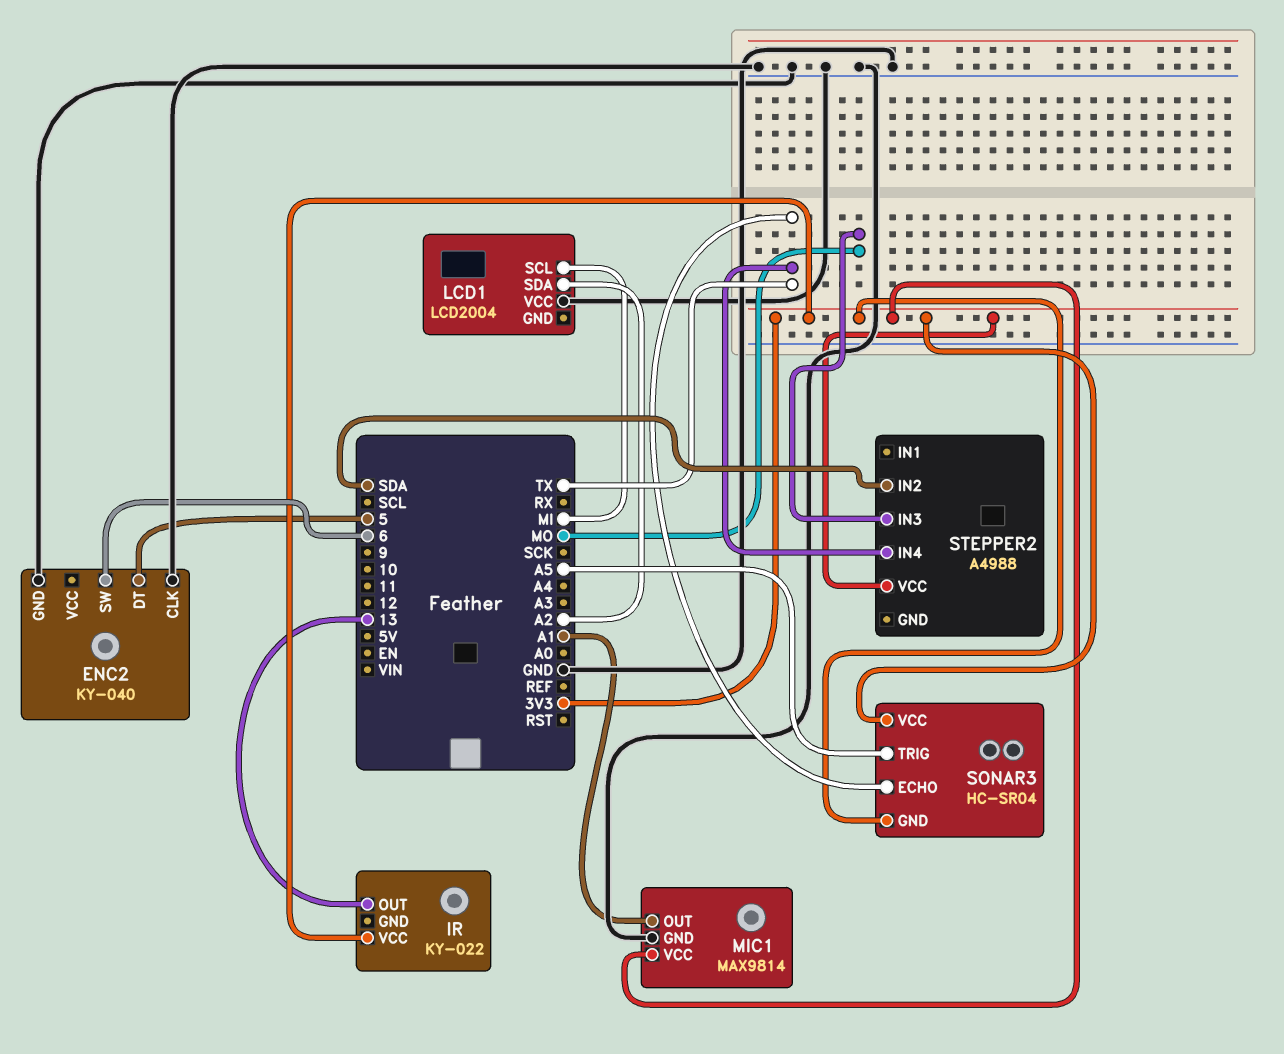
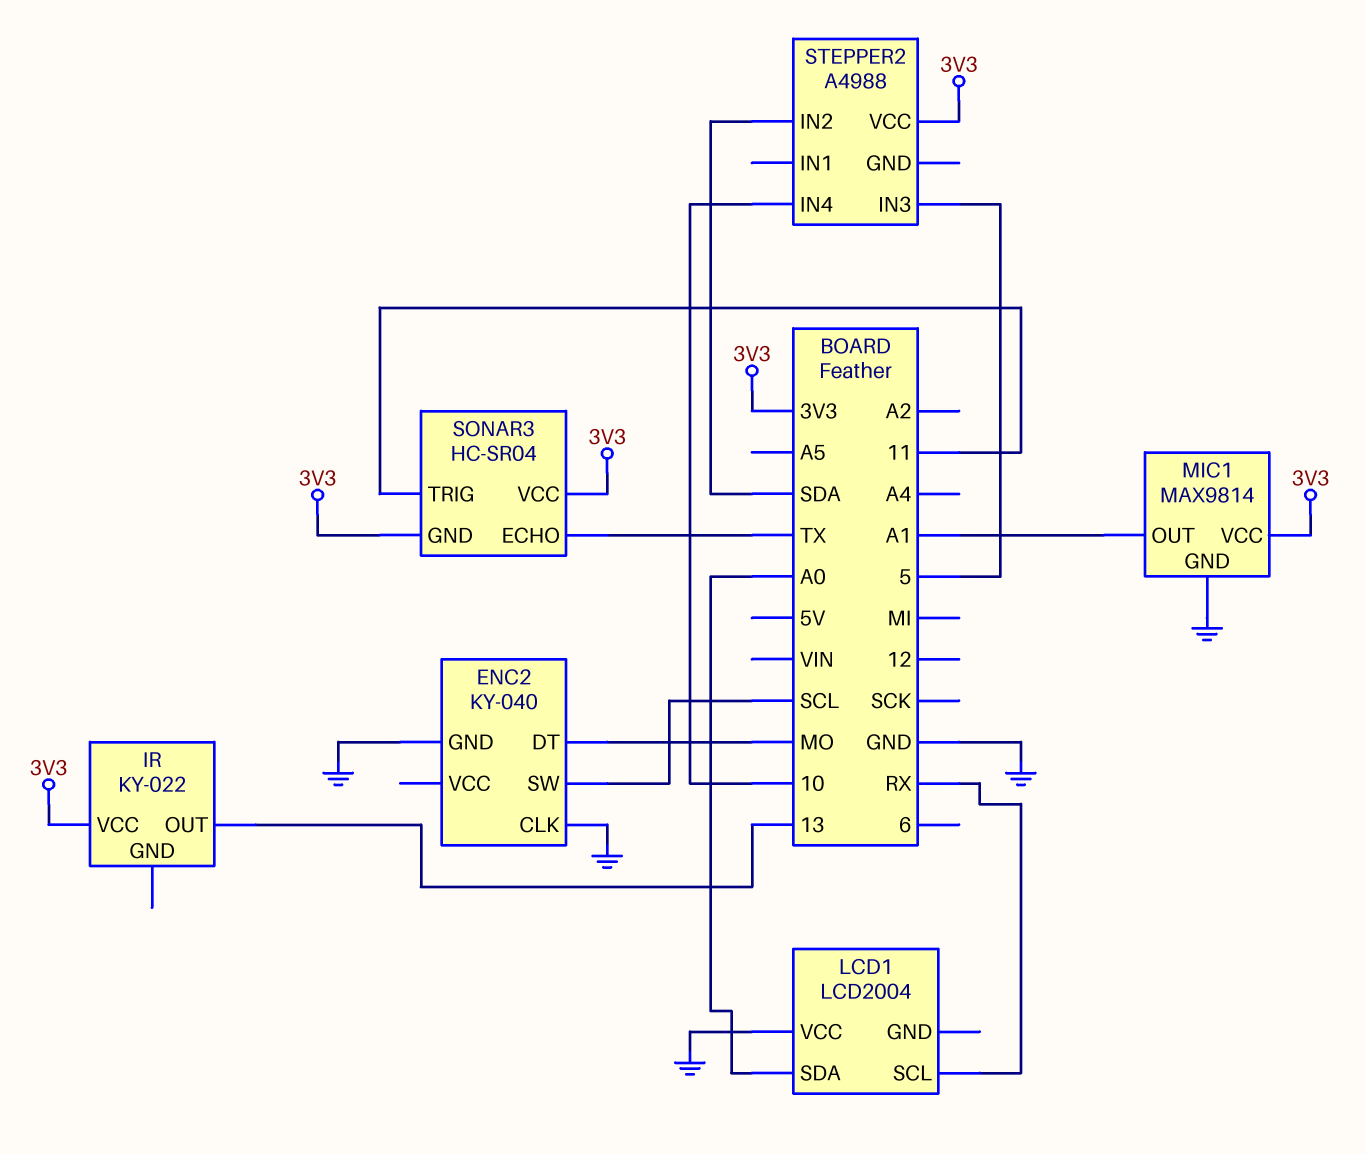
ENC2 pin DT: 5 -> MO
ENC2 pin SW: 6 -> SCL
LCD1 pin SCL: MI -> RX
LCD1 pin SDA: A2 -> A0
SONAR3 pin TRIG: A5 -> 11
STEPPER2 pin IN3: MO -> 5
STEPPER2 pin IN4: TX -> 10

